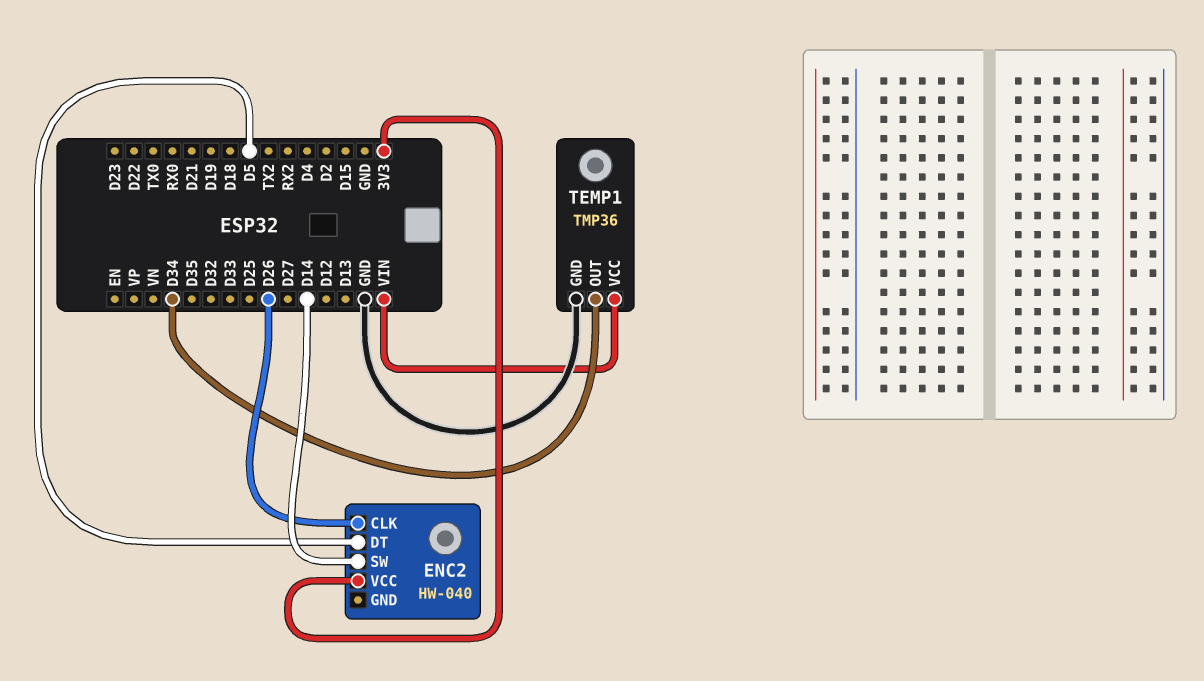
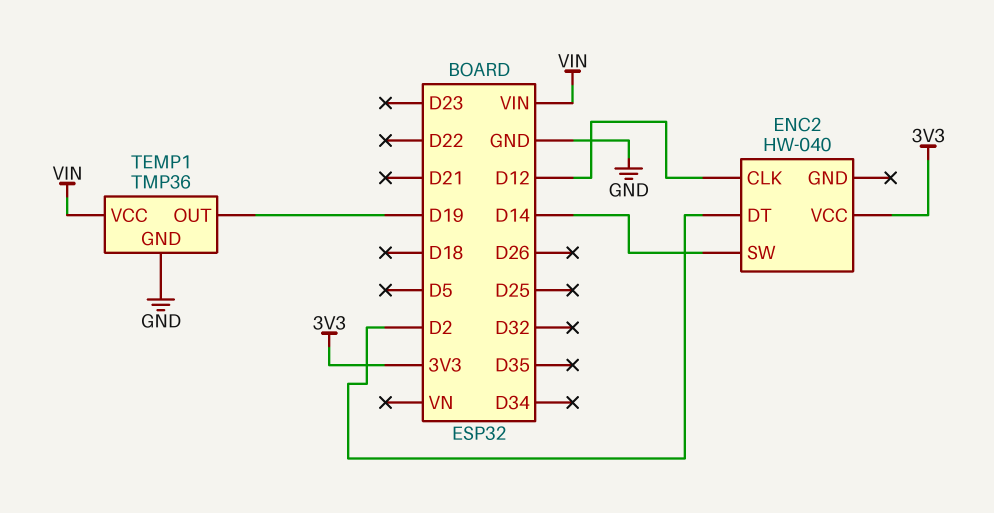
ENC2 pin CLK: D26 -> D12
ENC2 pin DT: D5 -> D2
TEMP1 pin OUT: D34 -> D19

